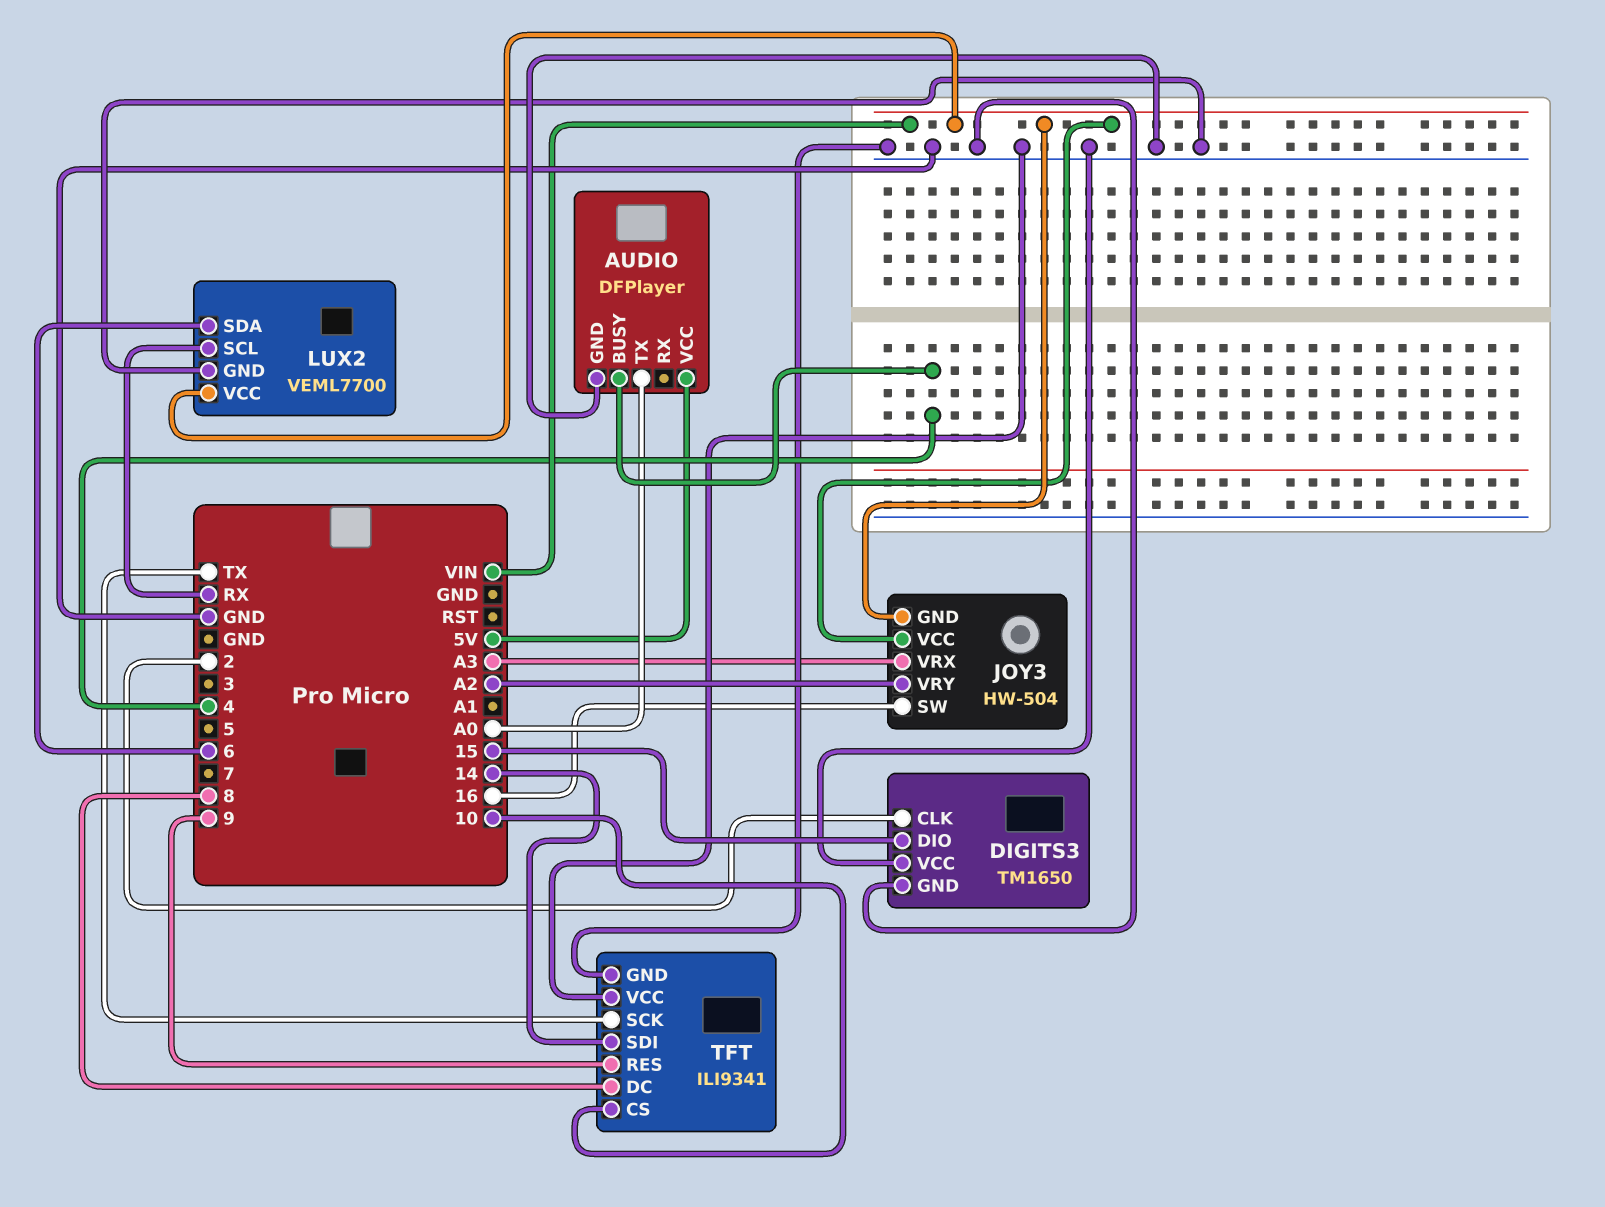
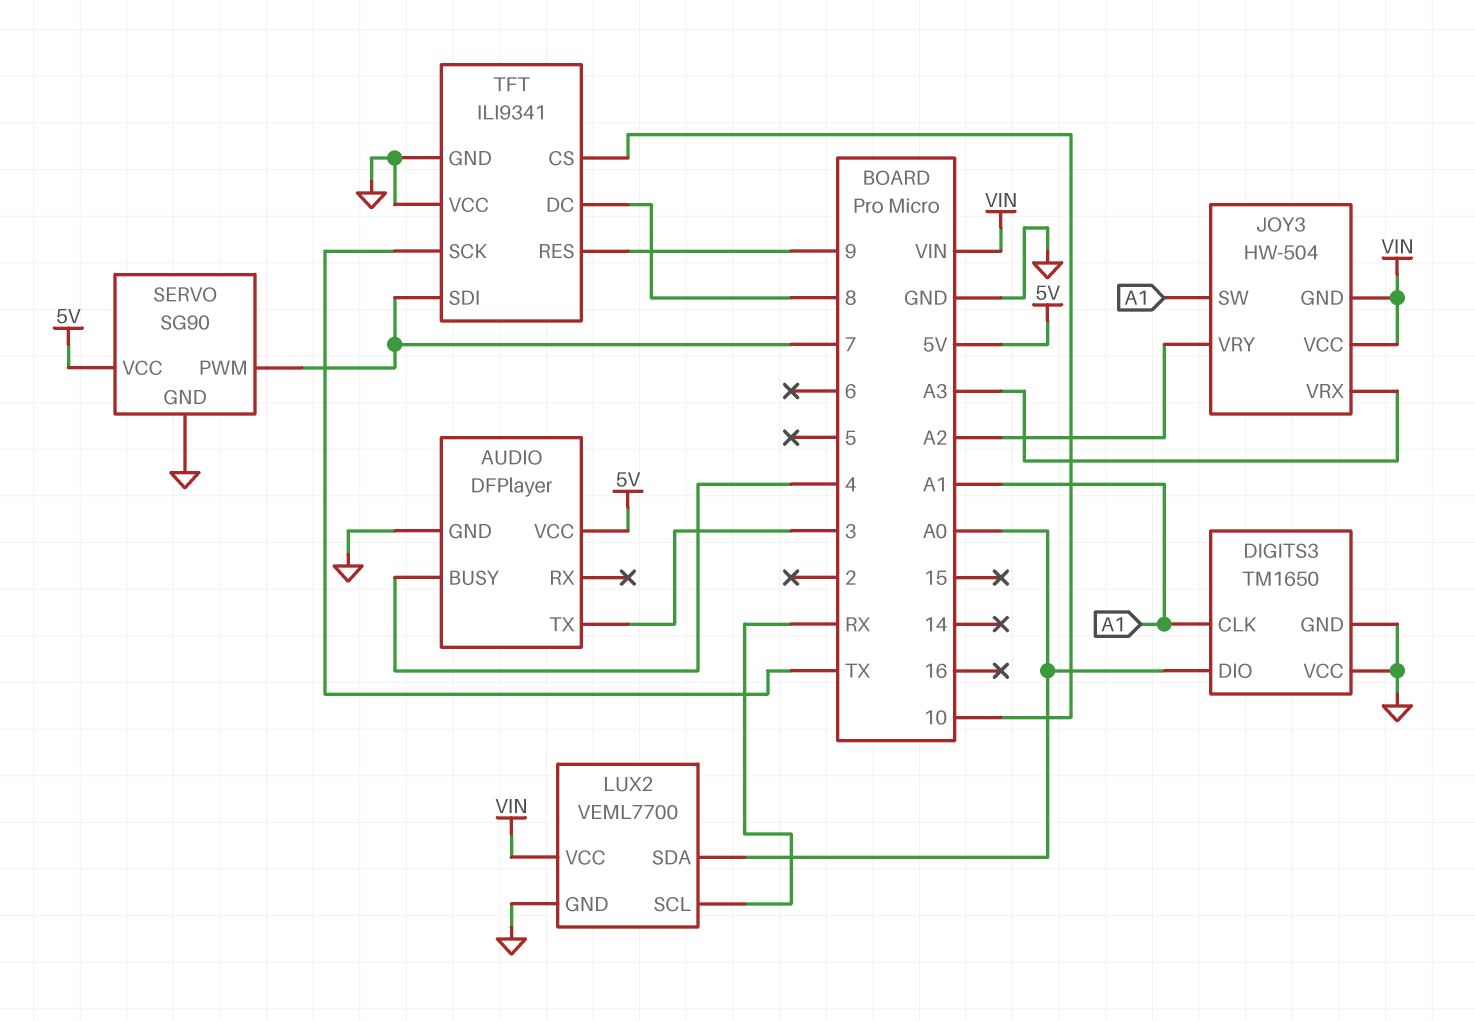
AUDIO pin TX: A0 -> 3
DIGITS3 pin CLK: 2 -> A1
DIGITS3 pin DIO: 15 -> A0
JOY3 pin SW: 16 -> A1
LUX2 pin SDA: 6 -> A0
SERVO: none -> SG90
SERVO pin GND: none -> GND
SERVO pin PWM: none -> 7
SERVO pin VCC: none -> 5V
TFT pin SDI: 14 -> 7

